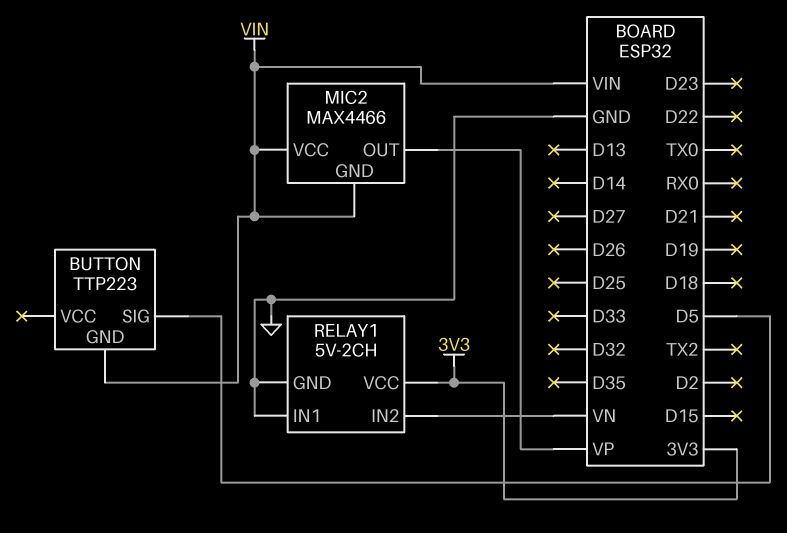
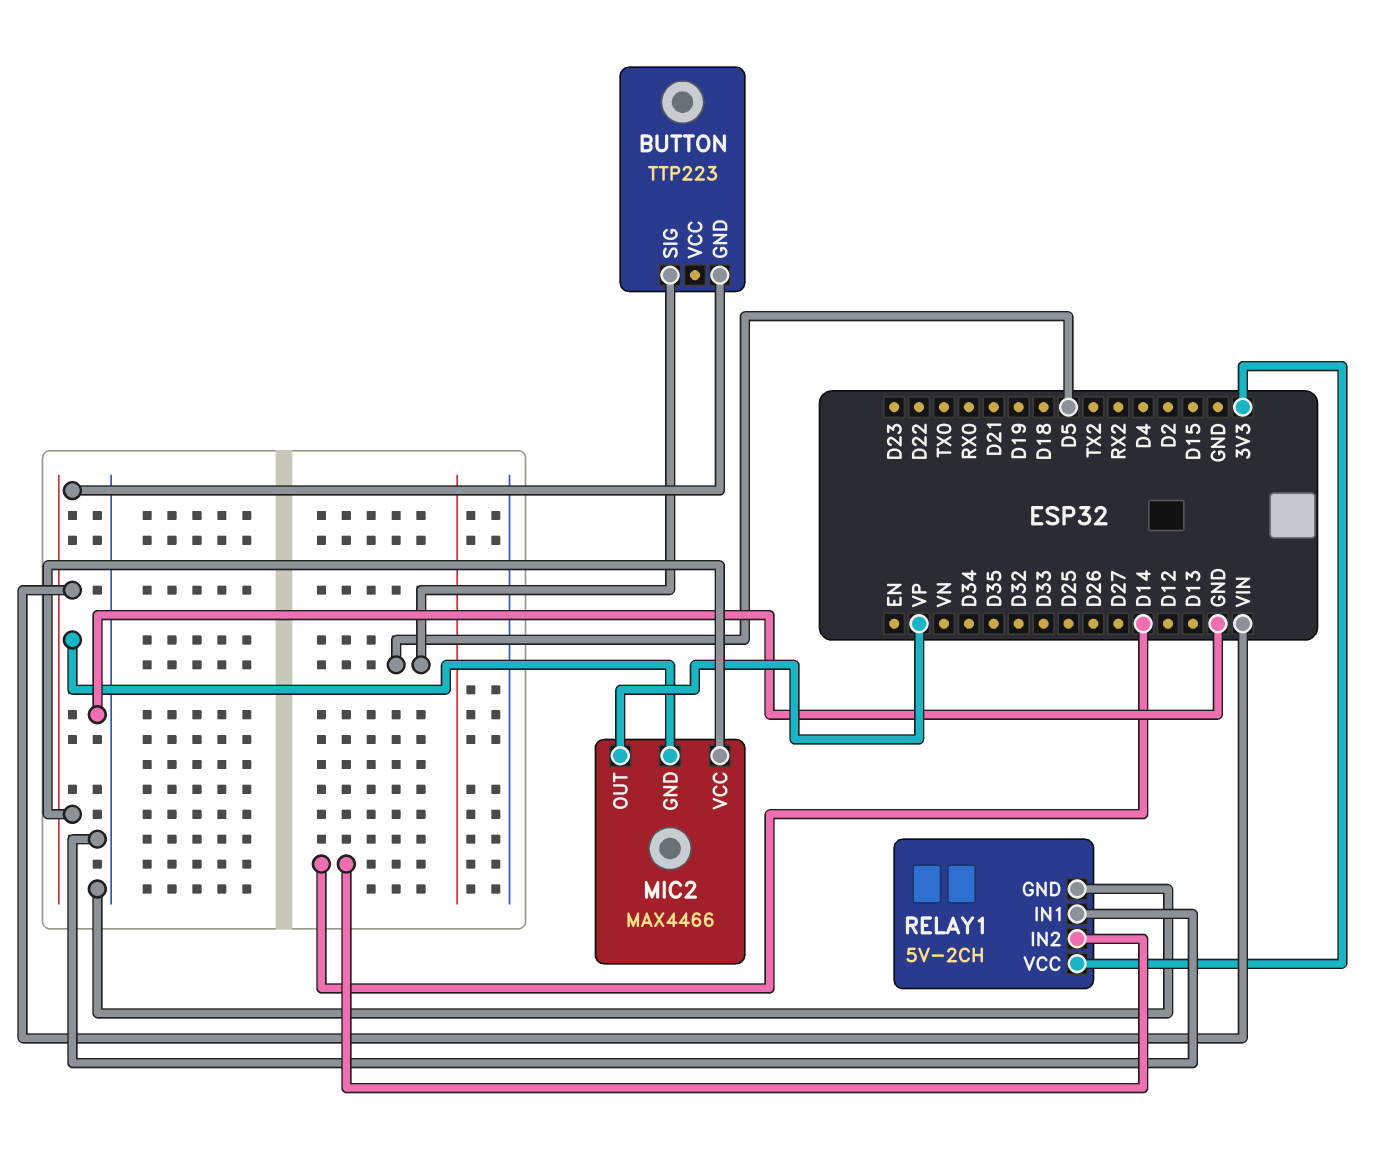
RELAY1 pin IN2: VN -> D14

